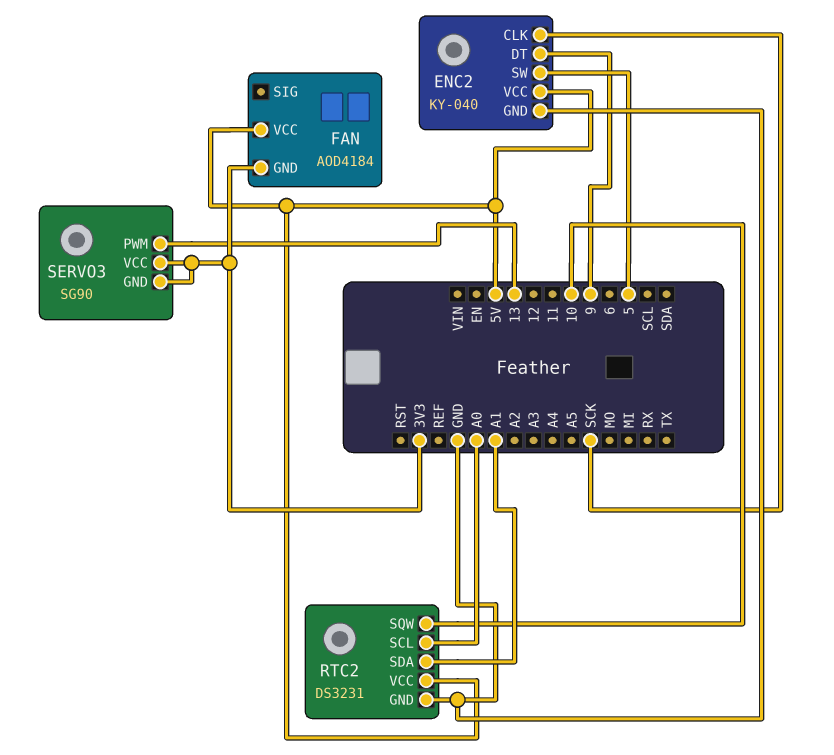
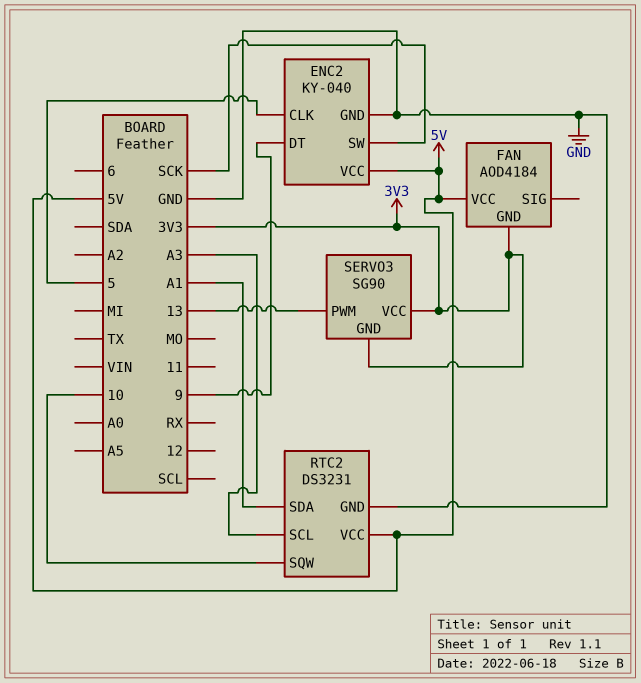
ENC2 pin CLK: SCK -> 5
ENC2 pin SW: 5 -> SCK
RTC2 pin SCL: A0 -> A3

